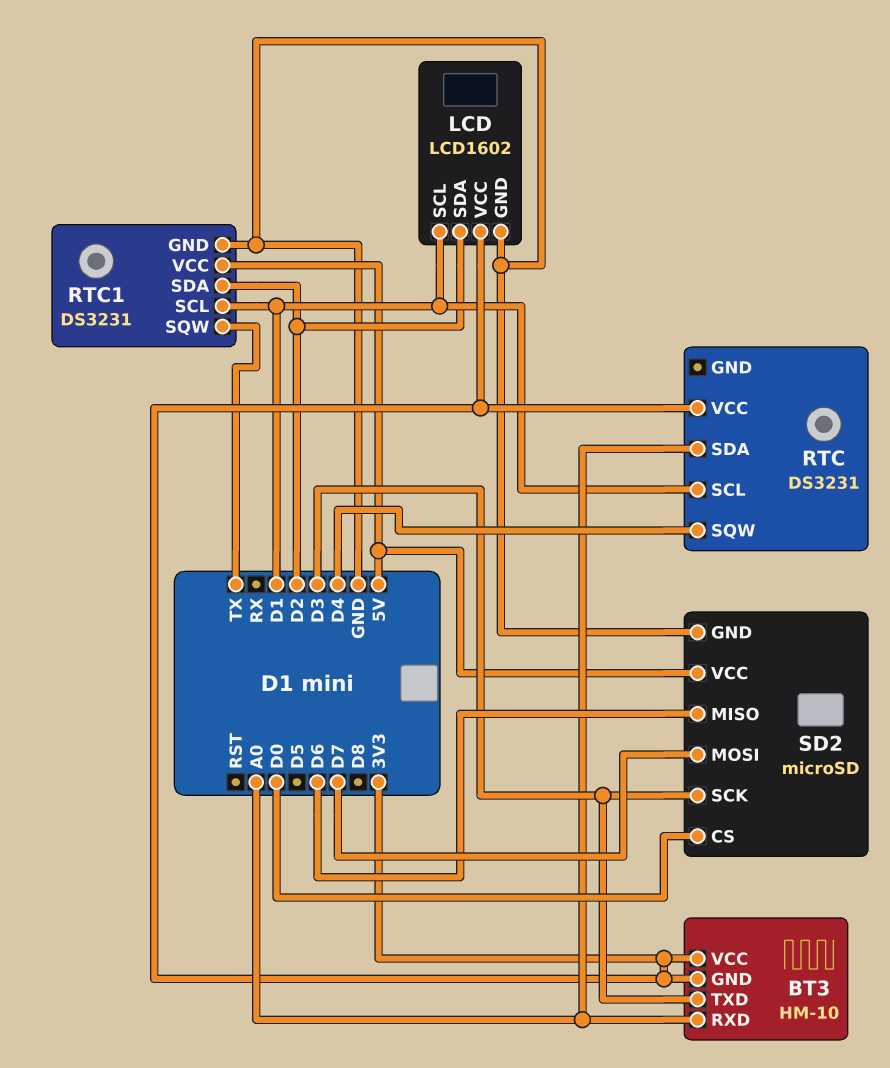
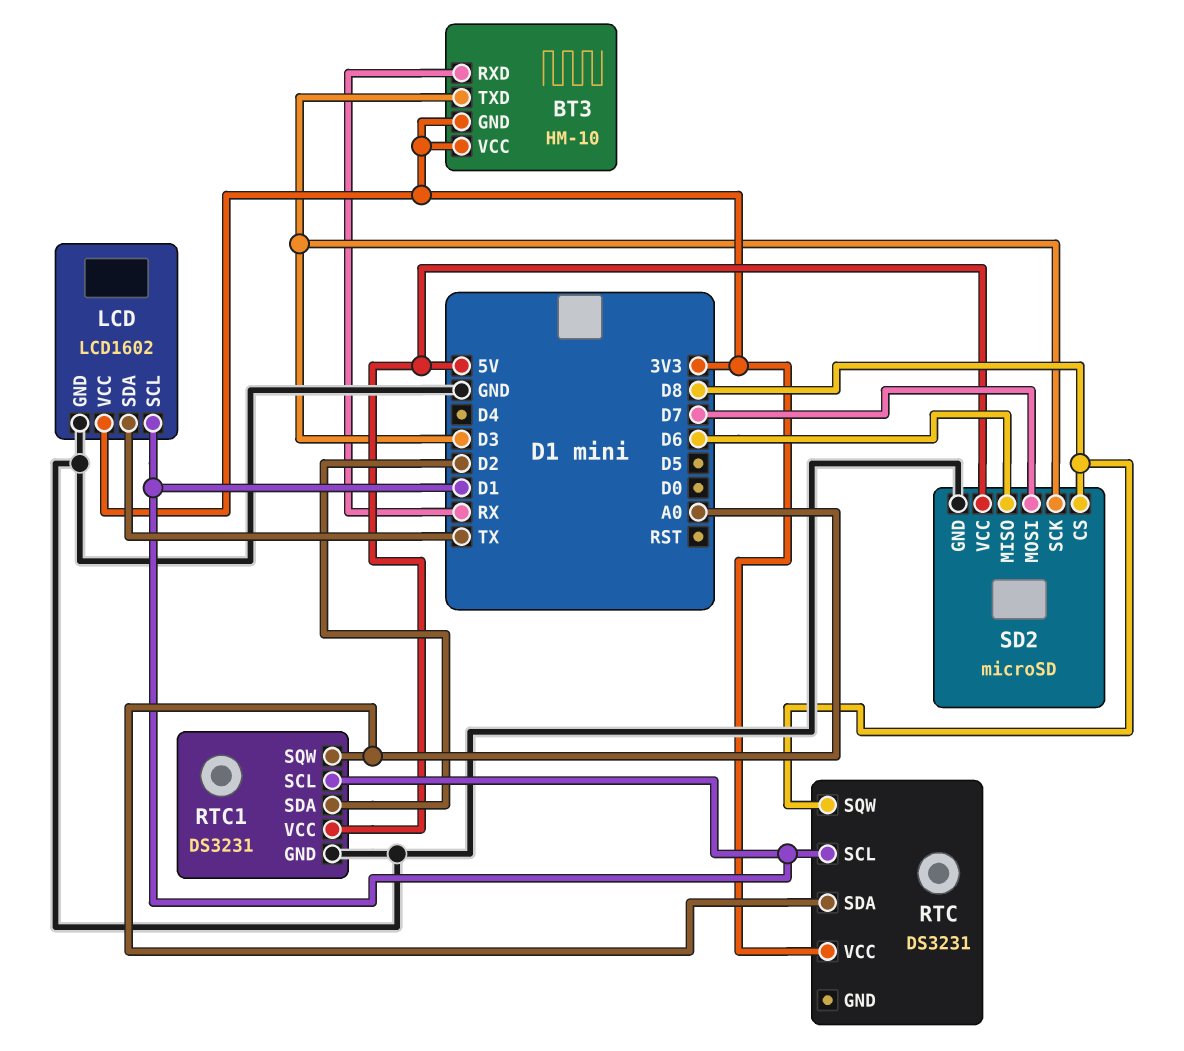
BT3 pin RXD: A0 -> RX
LCD pin SDA: D2 -> TX
RTC pin SQW: D4 -> D8
RTC1 pin SQW: TX -> A0
SD2 pin CS: D0 -> D8

